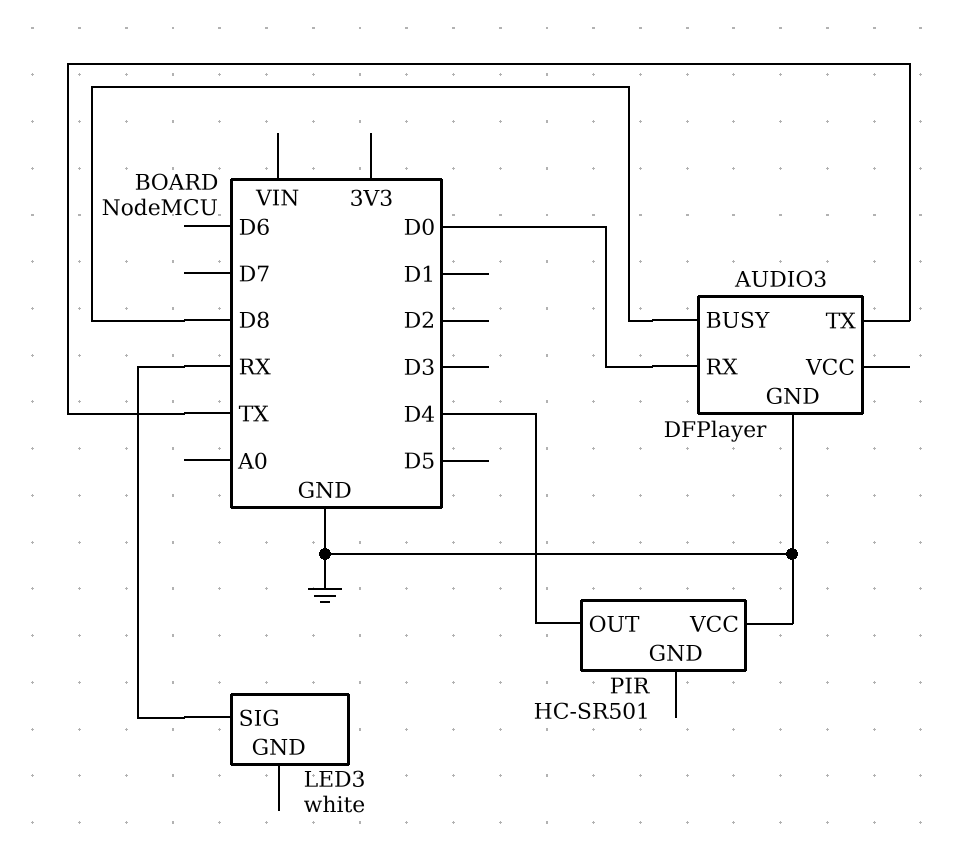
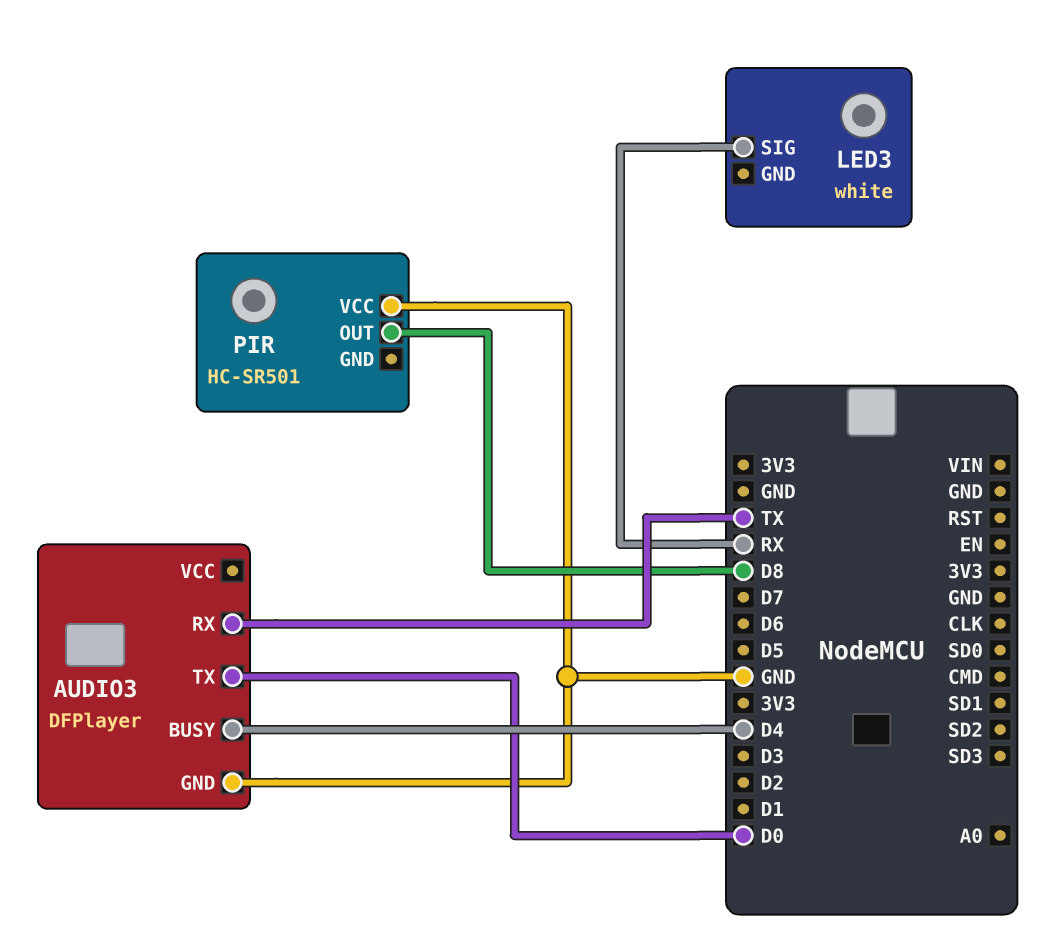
AUDIO3 pin BUSY: D8 -> D4
AUDIO3 pin RX: D0 -> TX
AUDIO3 pin TX: TX -> D0
PIR pin OUT: D4 -> D8

